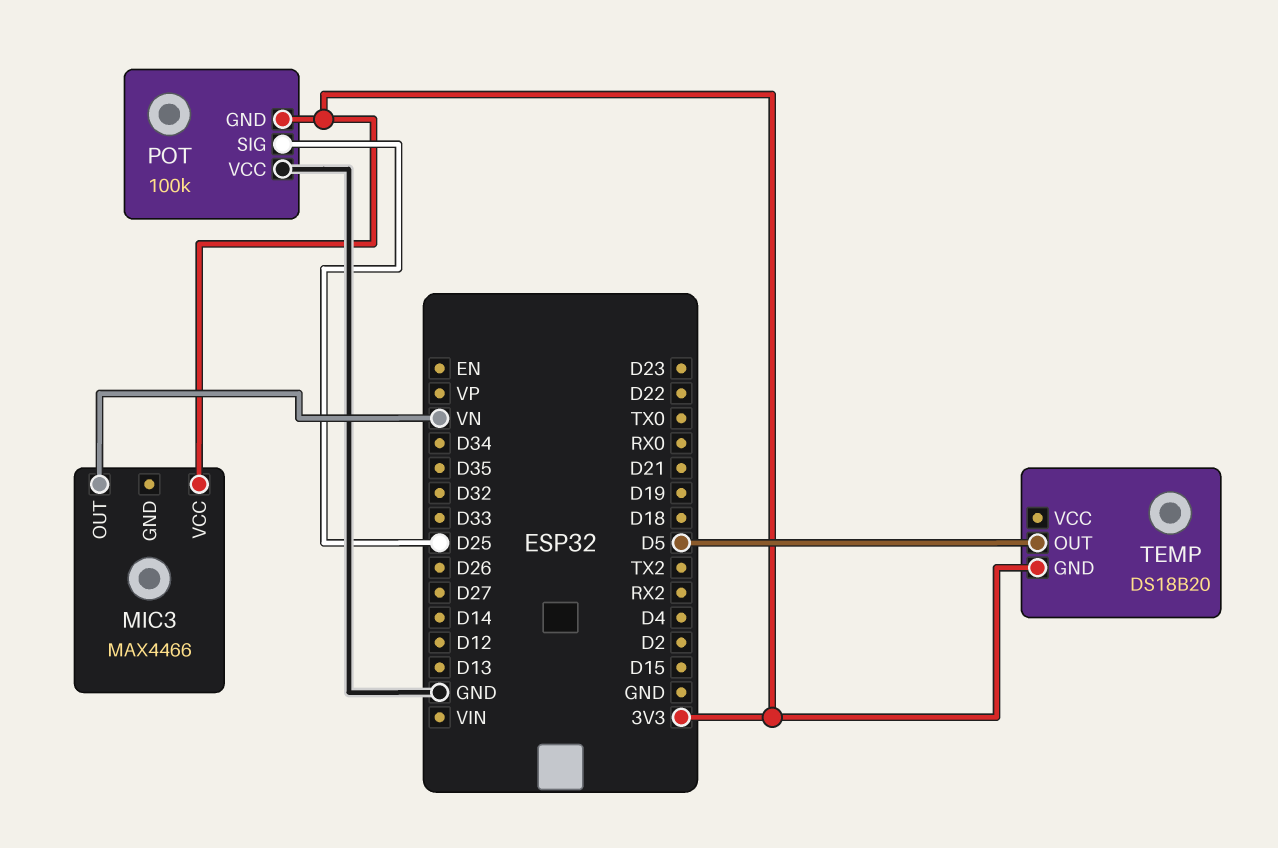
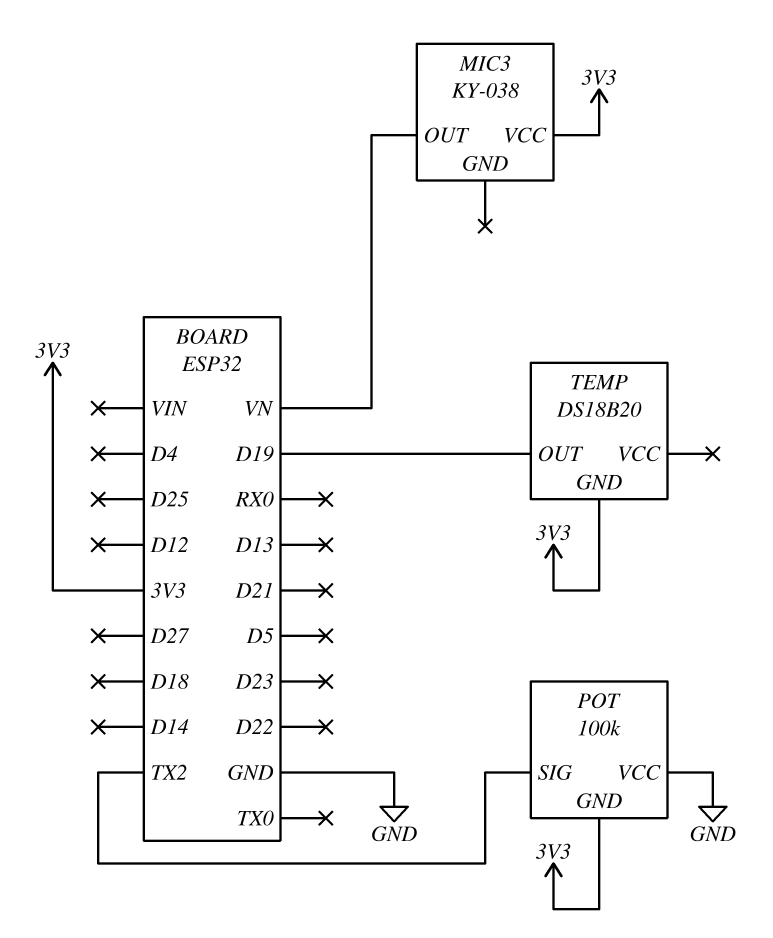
MIC3: MAX4466 -> KY-038
POT pin SIG: D25 -> TX2
TEMP pin OUT: D5 -> D19

